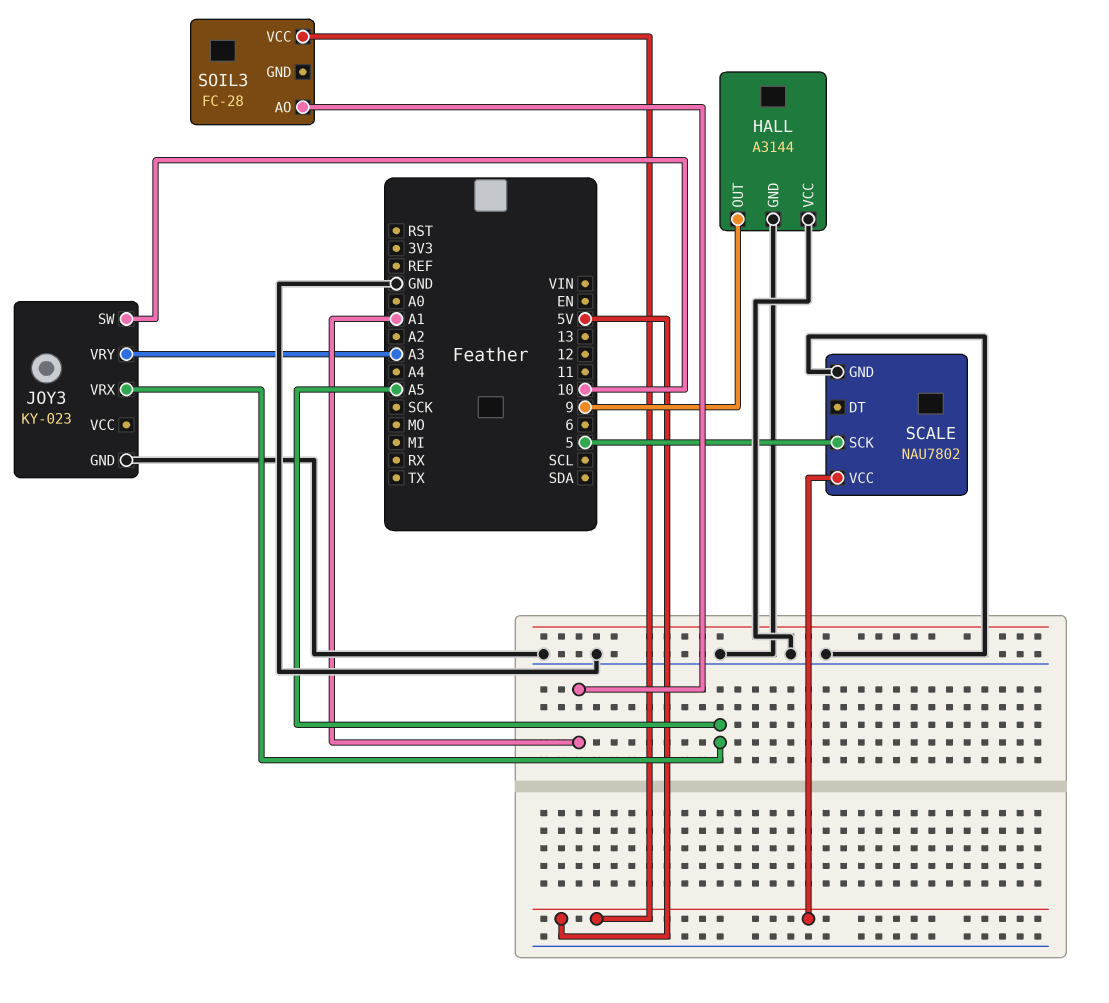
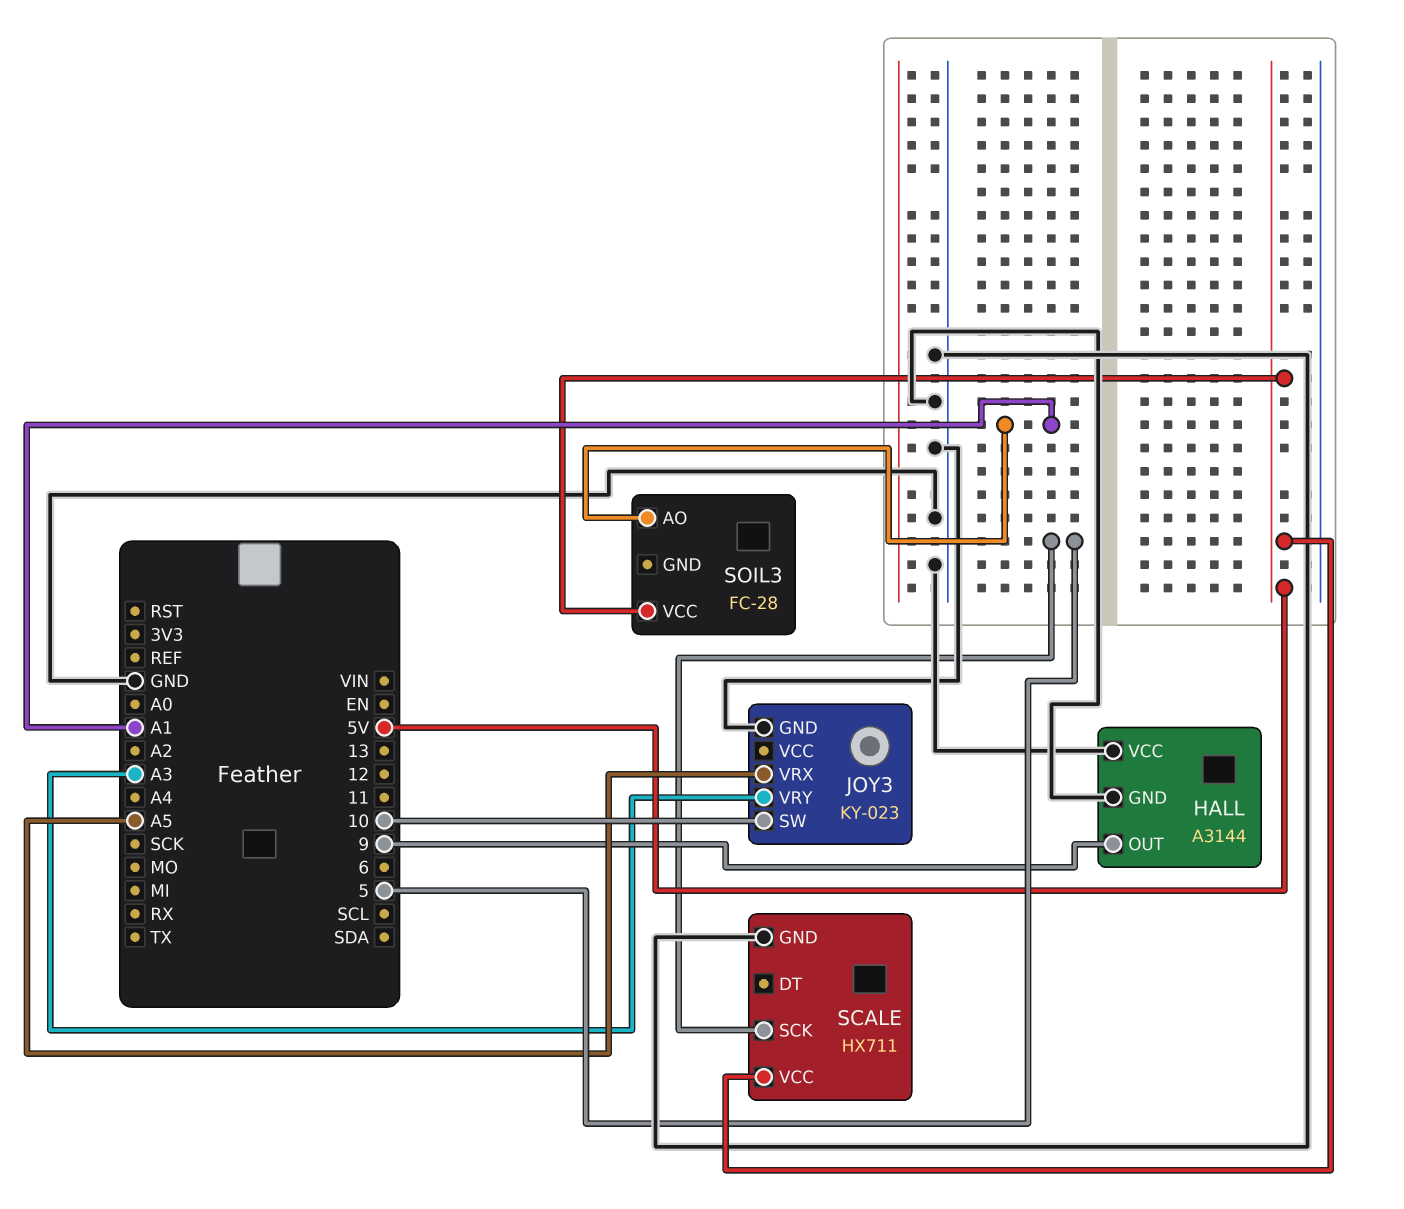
SCALE: NAU7802 -> HX711

